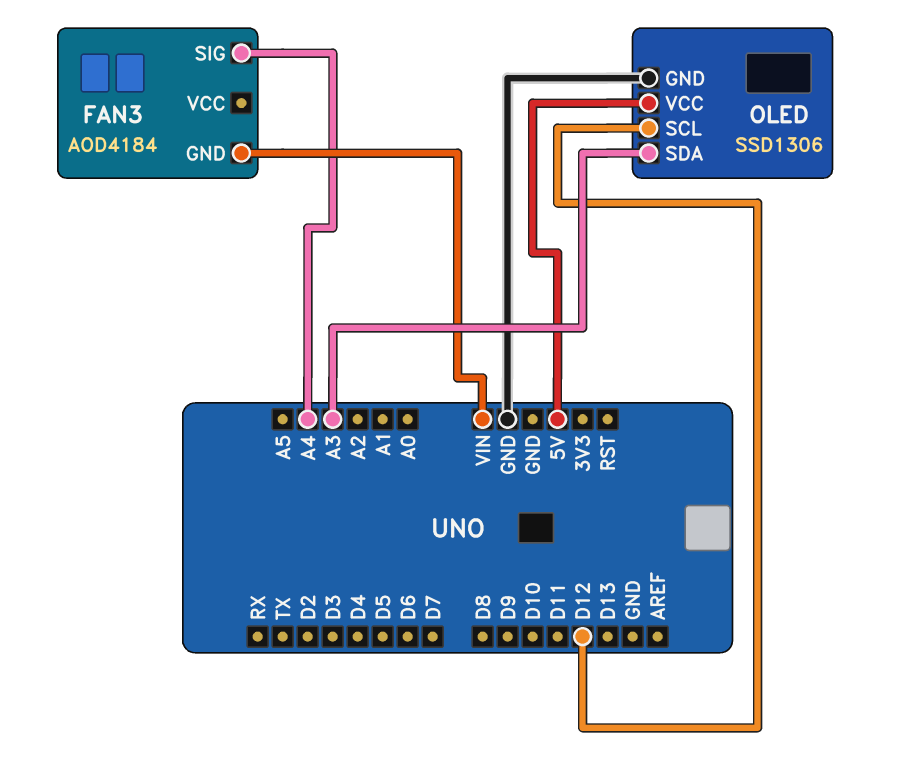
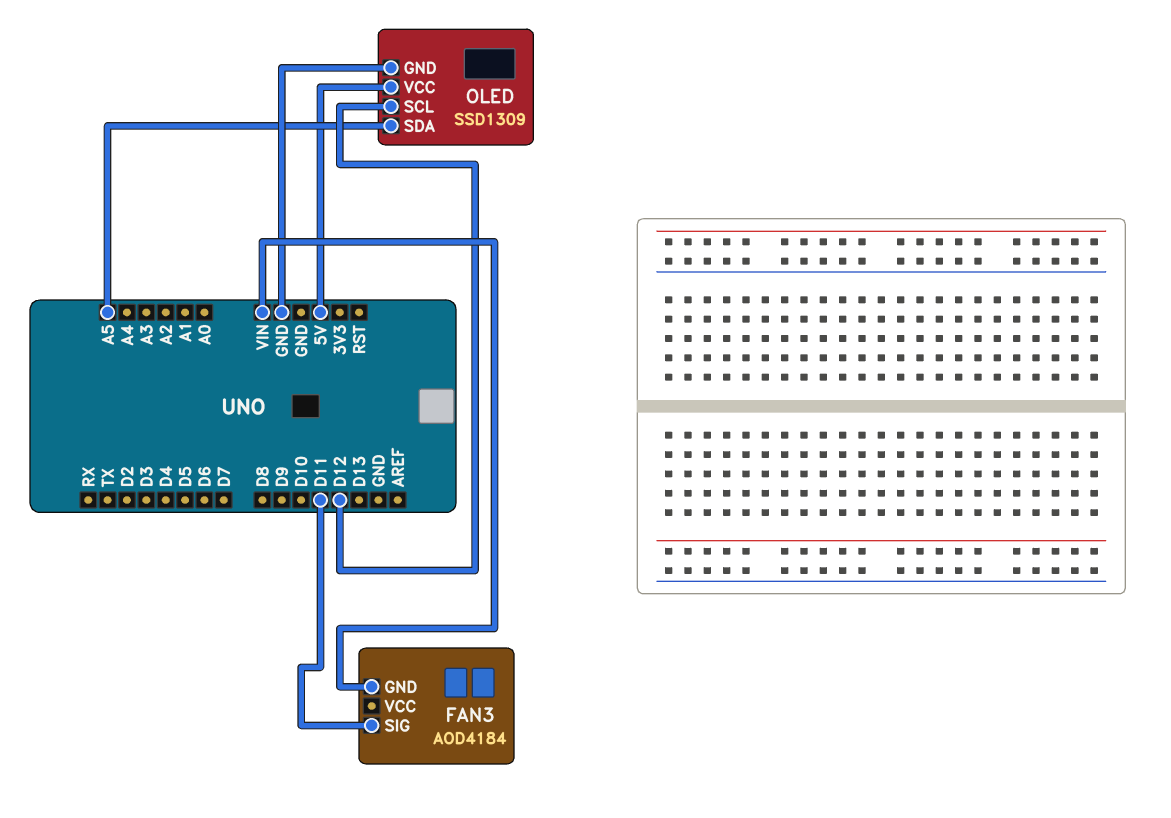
FAN3 pin SIG: A4 -> D11
OLED: SSD1306 -> SSD1309
OLED pin SDA: A3 -> A5

